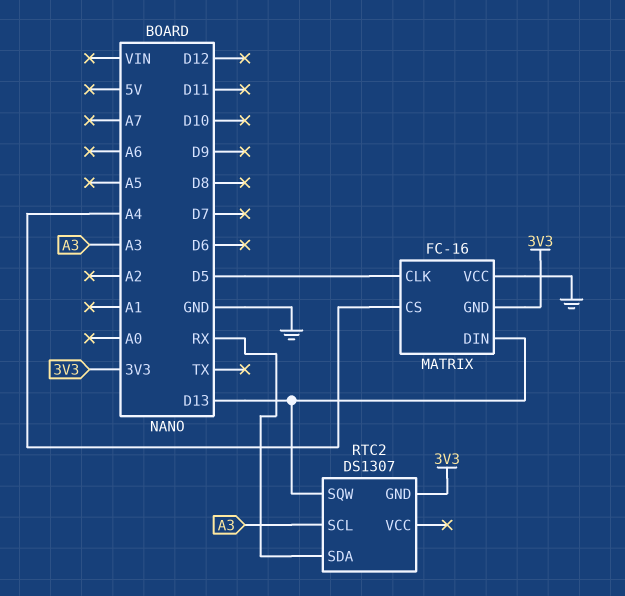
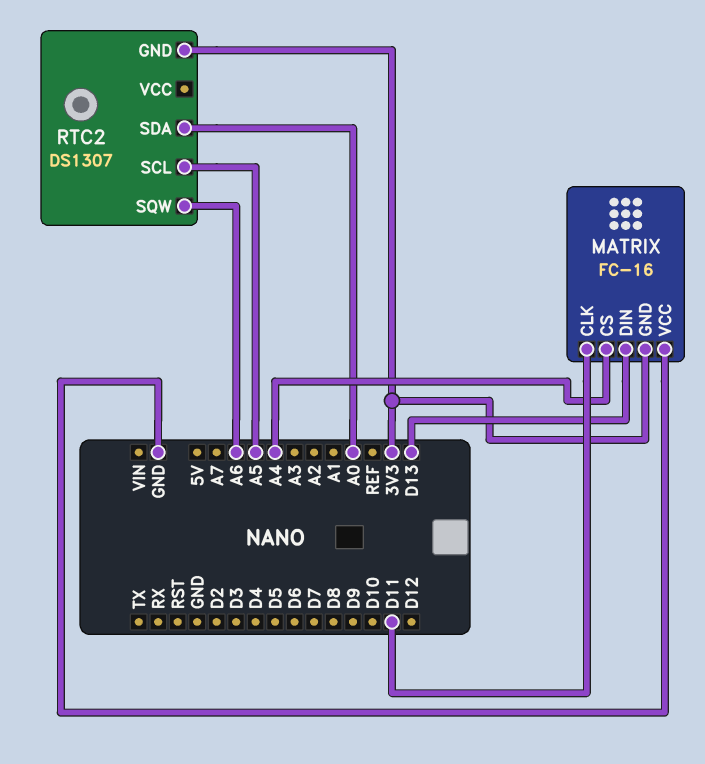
MATRIX pin CLK: D5 -> D11
RTC2 pin SCL: A3 -> A5
RTC2 pin SDA: RX -> A0
RTC2 pin SQW: D13 -> A6

